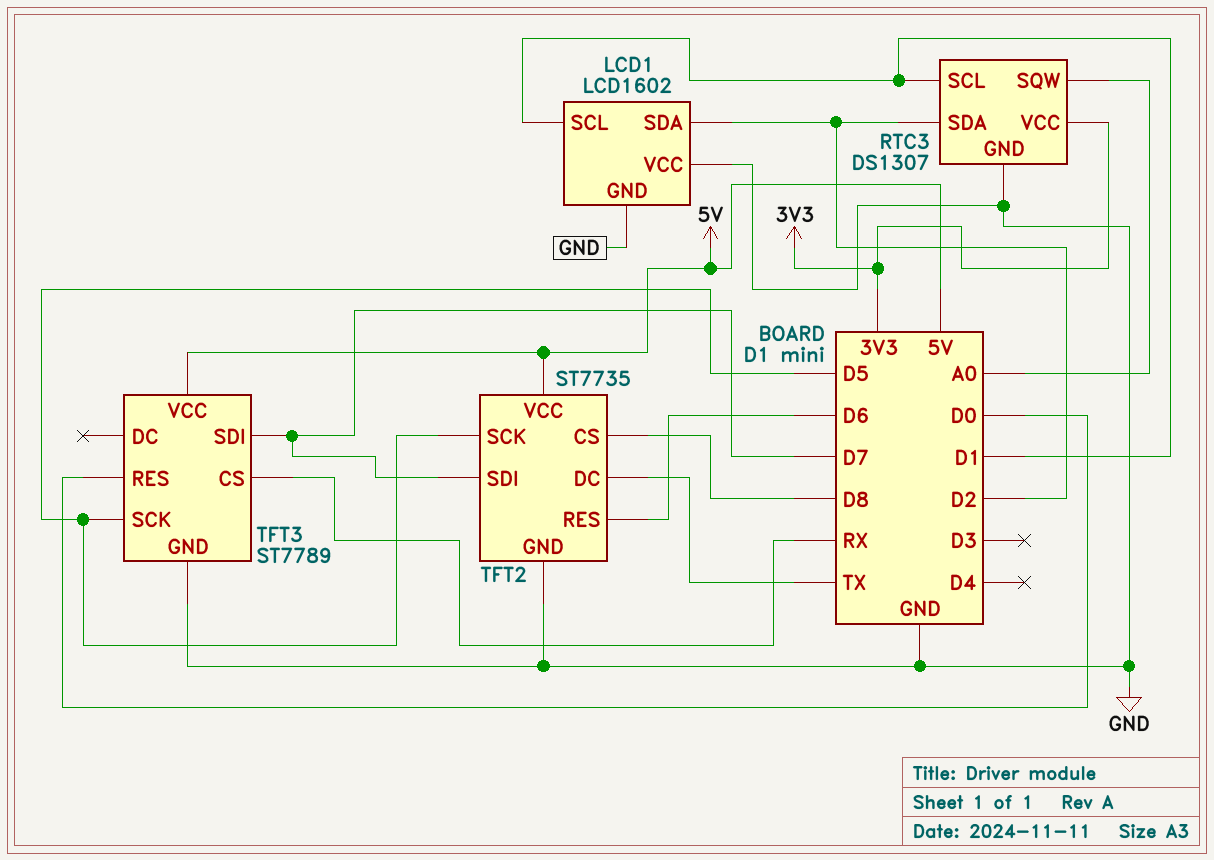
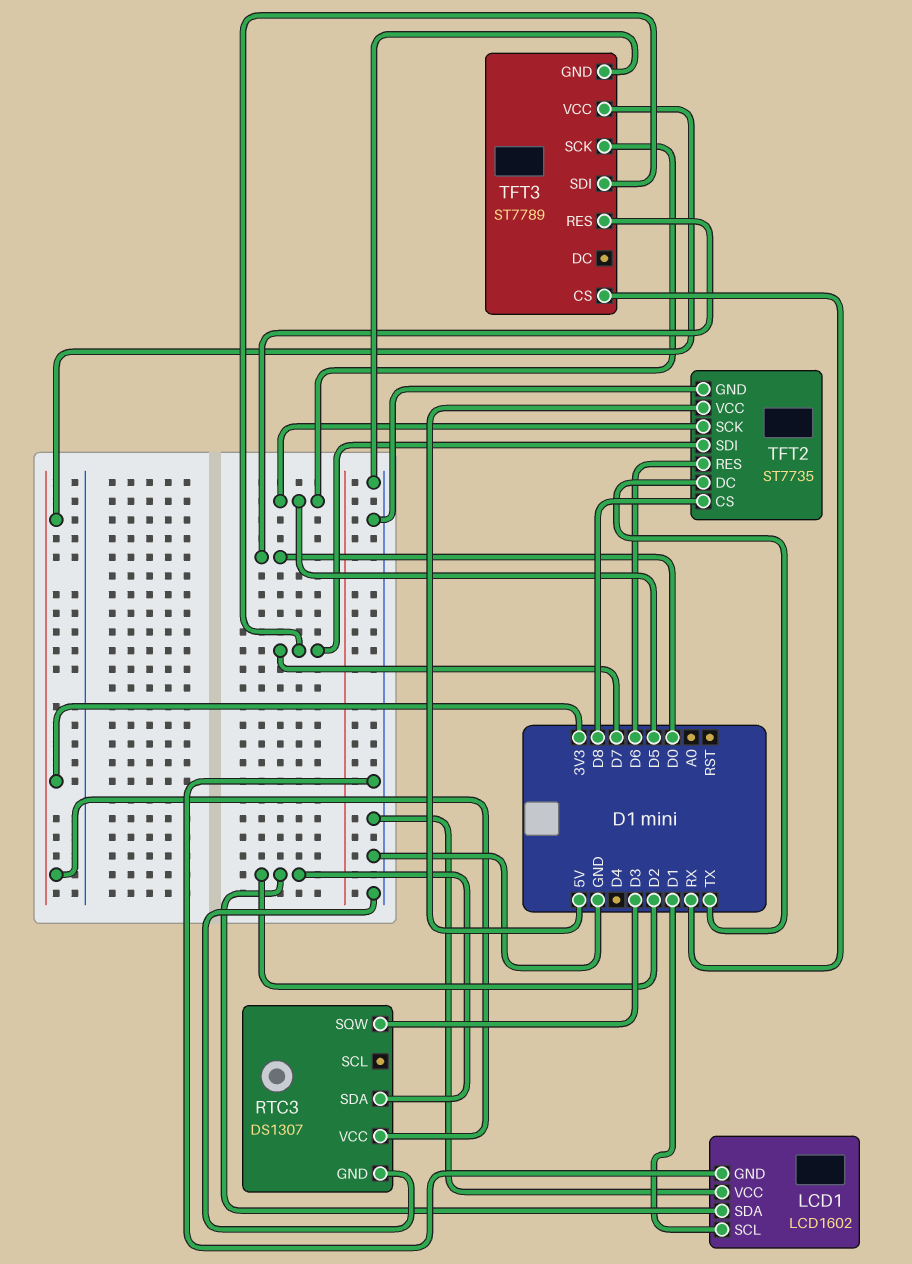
RTC3 pin SCL: D1 -> none
RTC3 pin SQW: A0 -> D3
TFT3 pin VCC: 5V -> 3V3

